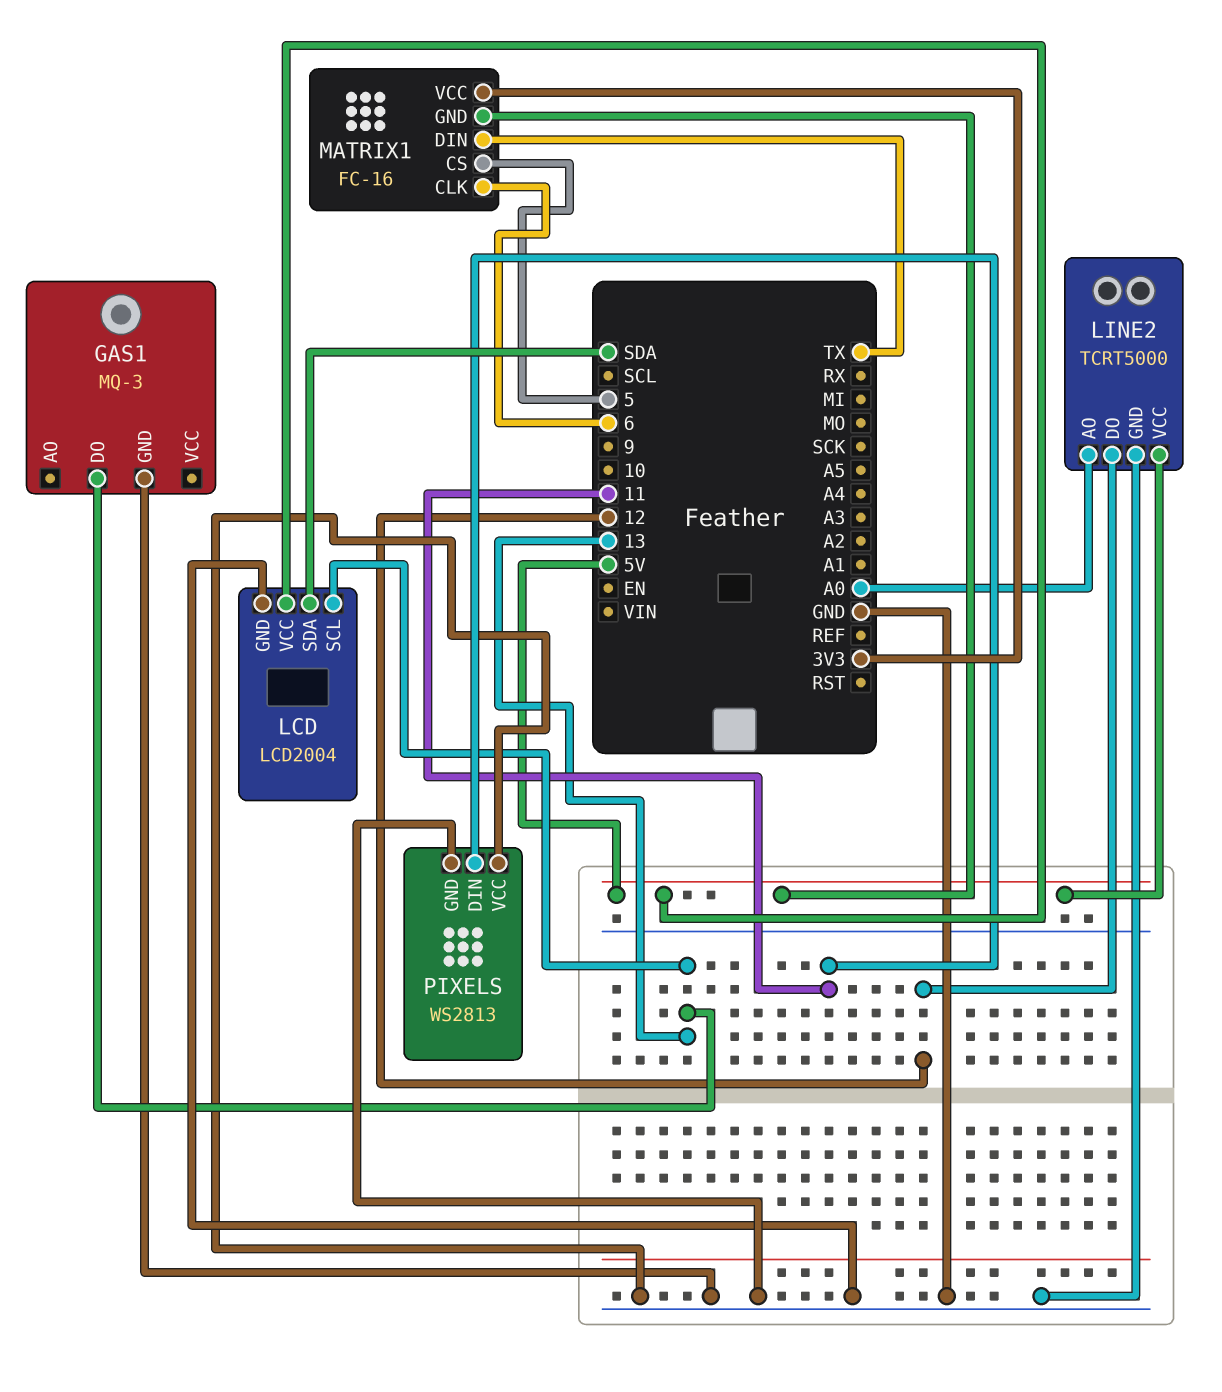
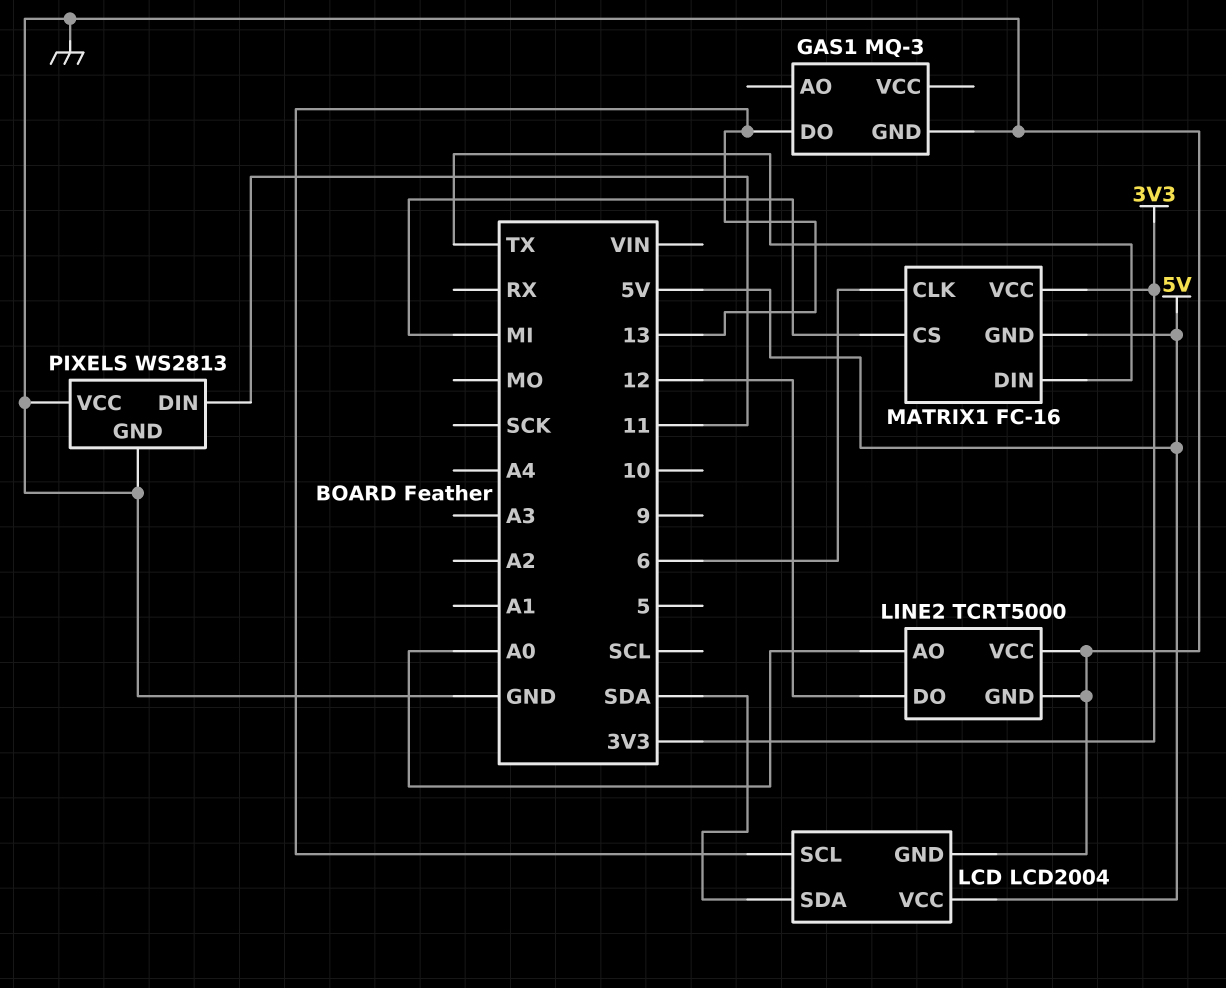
LINE2 pin VCC: 5V -> GND
MATRIX1 pin CS: 5 -> MI

